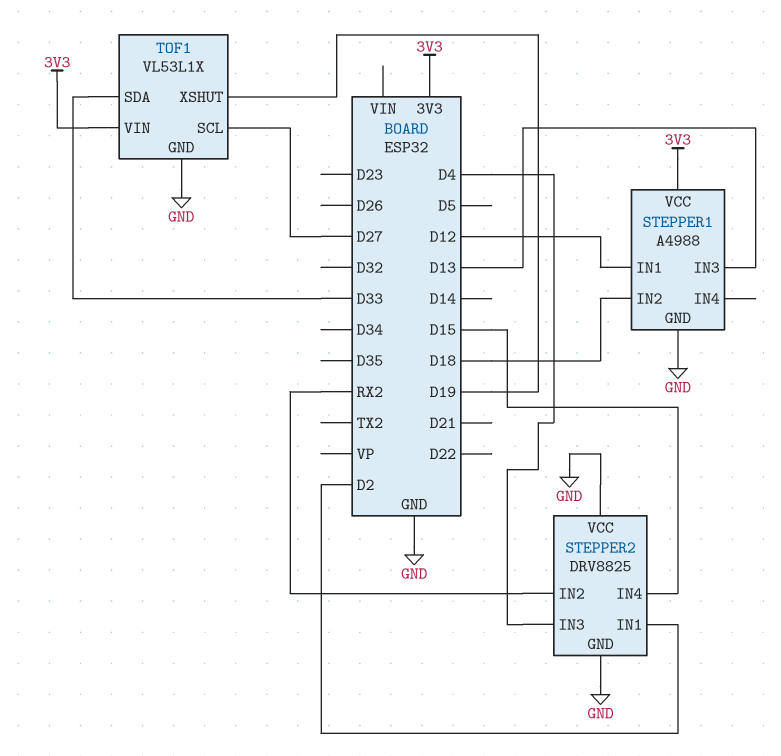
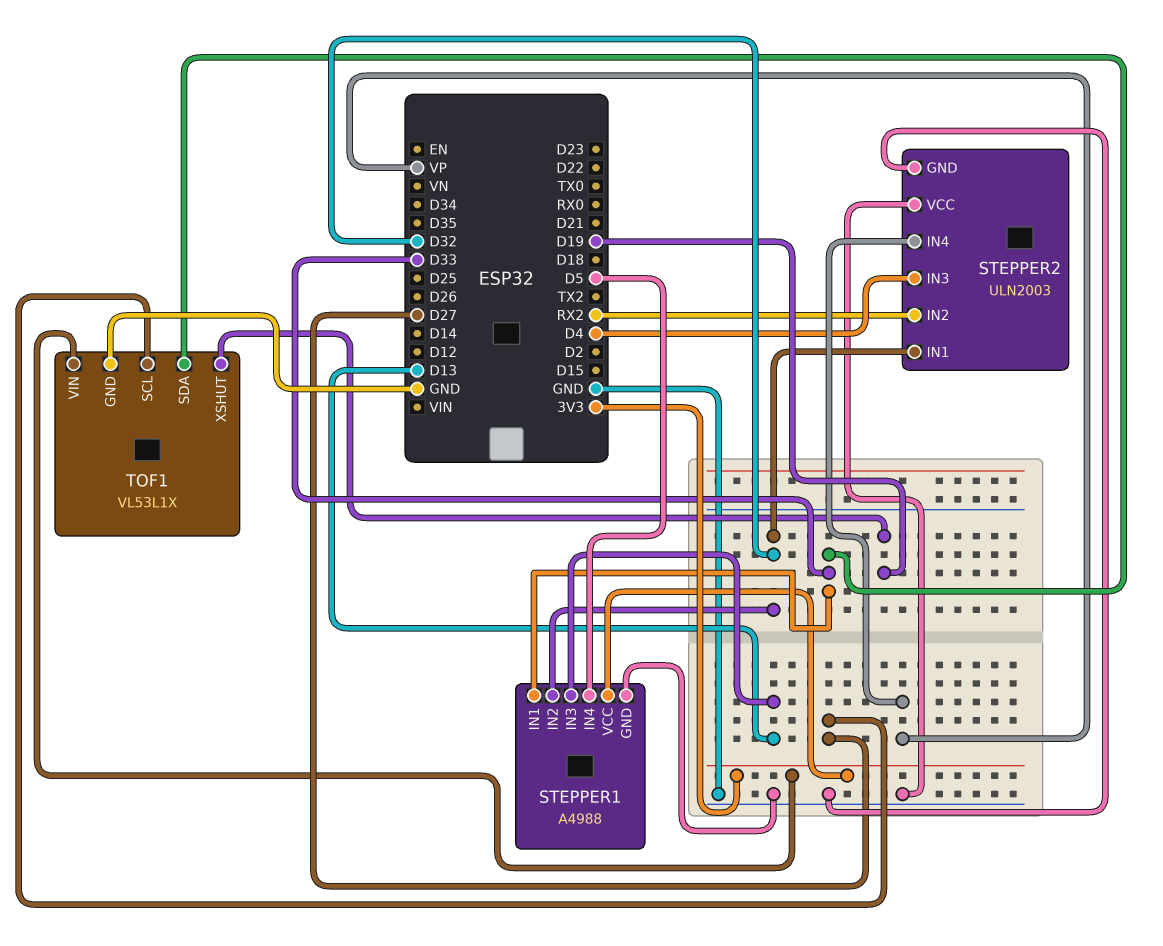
STEPPER1 pin IN1: D12 -> D33
STEPPER1 pin IN2: D18 -> D32
STEPPER1 pin IN4: none -> D5
STEPPER2: DRV8825 -> ULN2003
STEPPER2 pin IN1: D2 -> D32
STEPPER2 pin IN4: D15 -> VP

